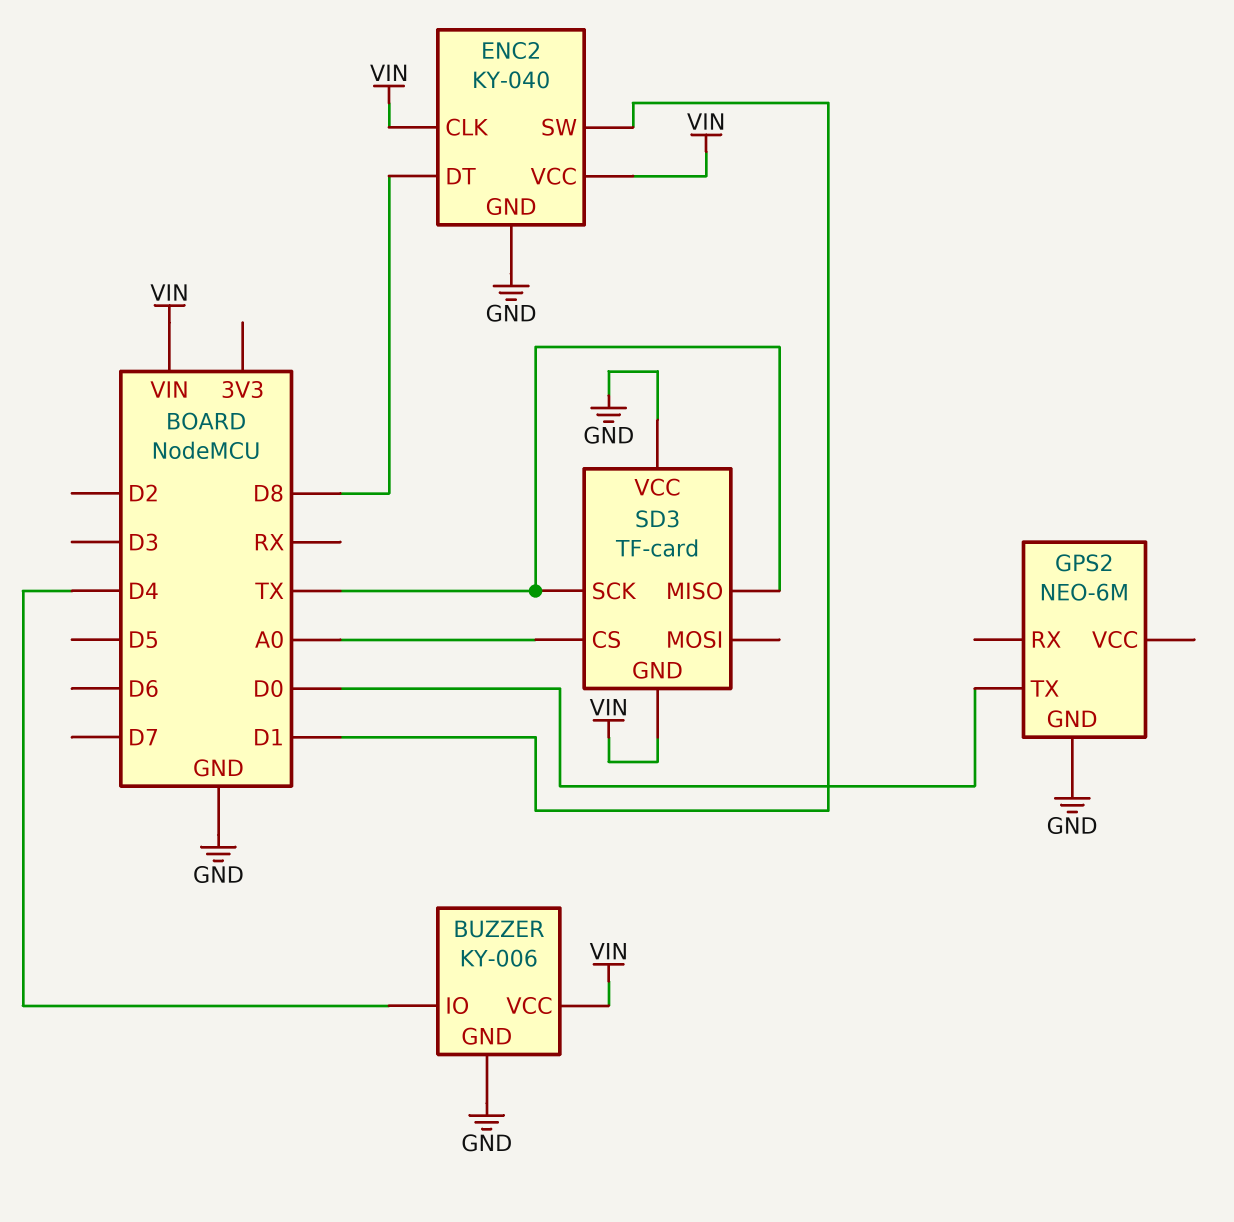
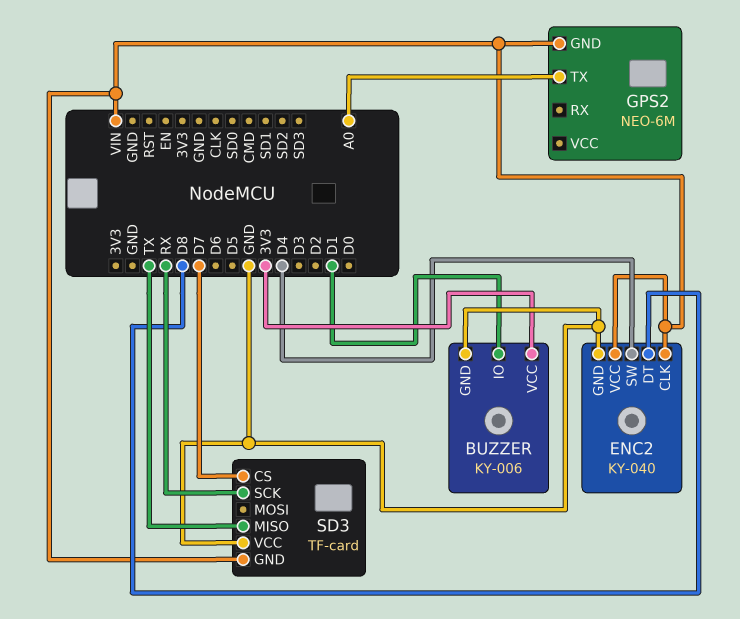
BUZZER pin IO: D4 -> D1
BUZZER pin VCC: VIN -> 3V3
ENC2 pin SW: D1 -> D4
GPS2 pin GND: GND -> VIN
GPS2 pin TX: D0 -> A0
SD3 pin CS: A0 -> D7
SD3 pin SCK: TX -> RX

